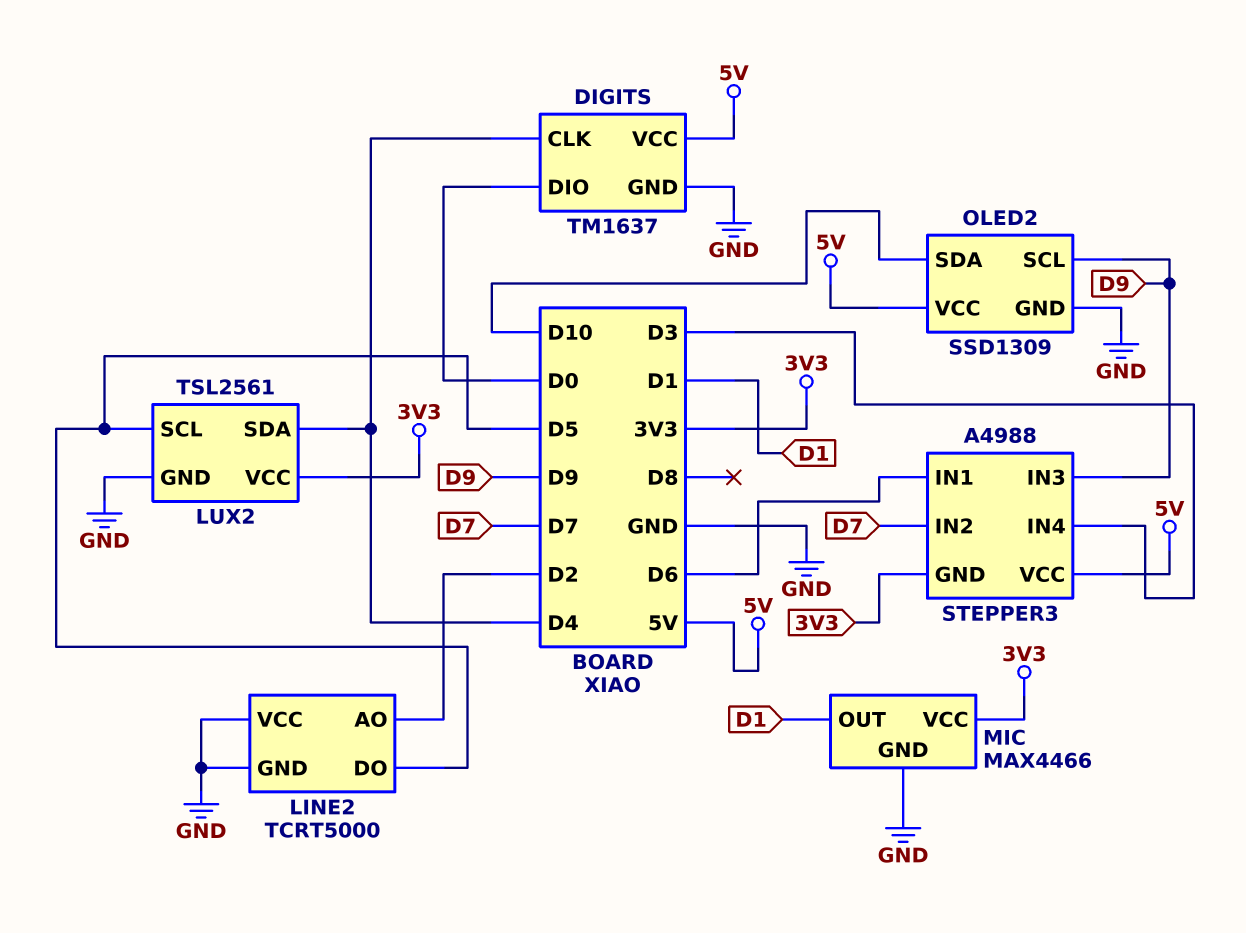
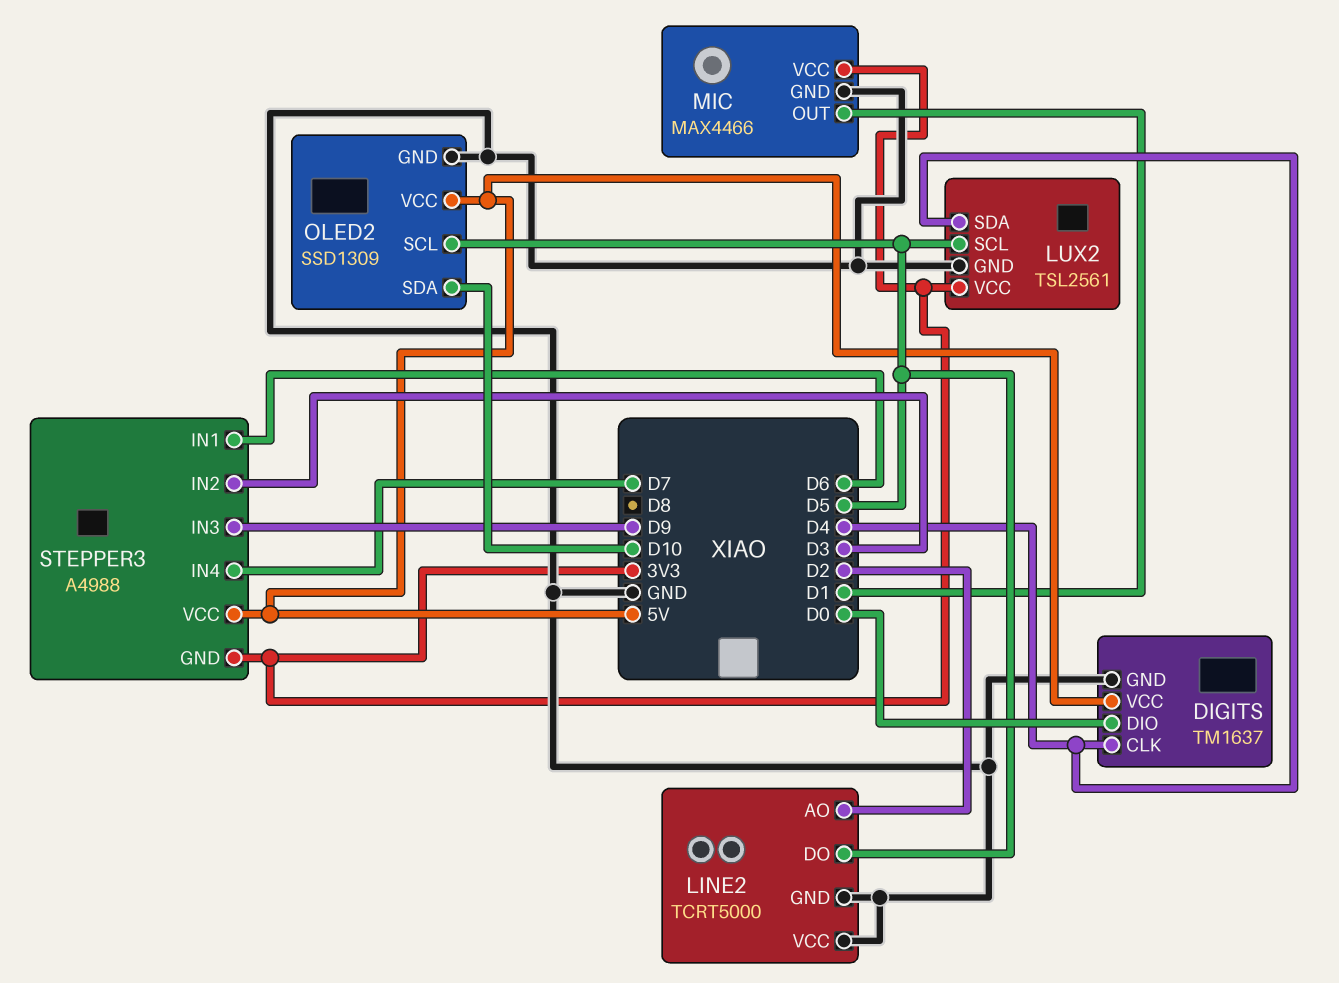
OLED2 pin SCL: D9 -> D5
STEPPER3 pin IN2: D7 -> D3
STEPPER3 pin IN4: D3 -> D7

